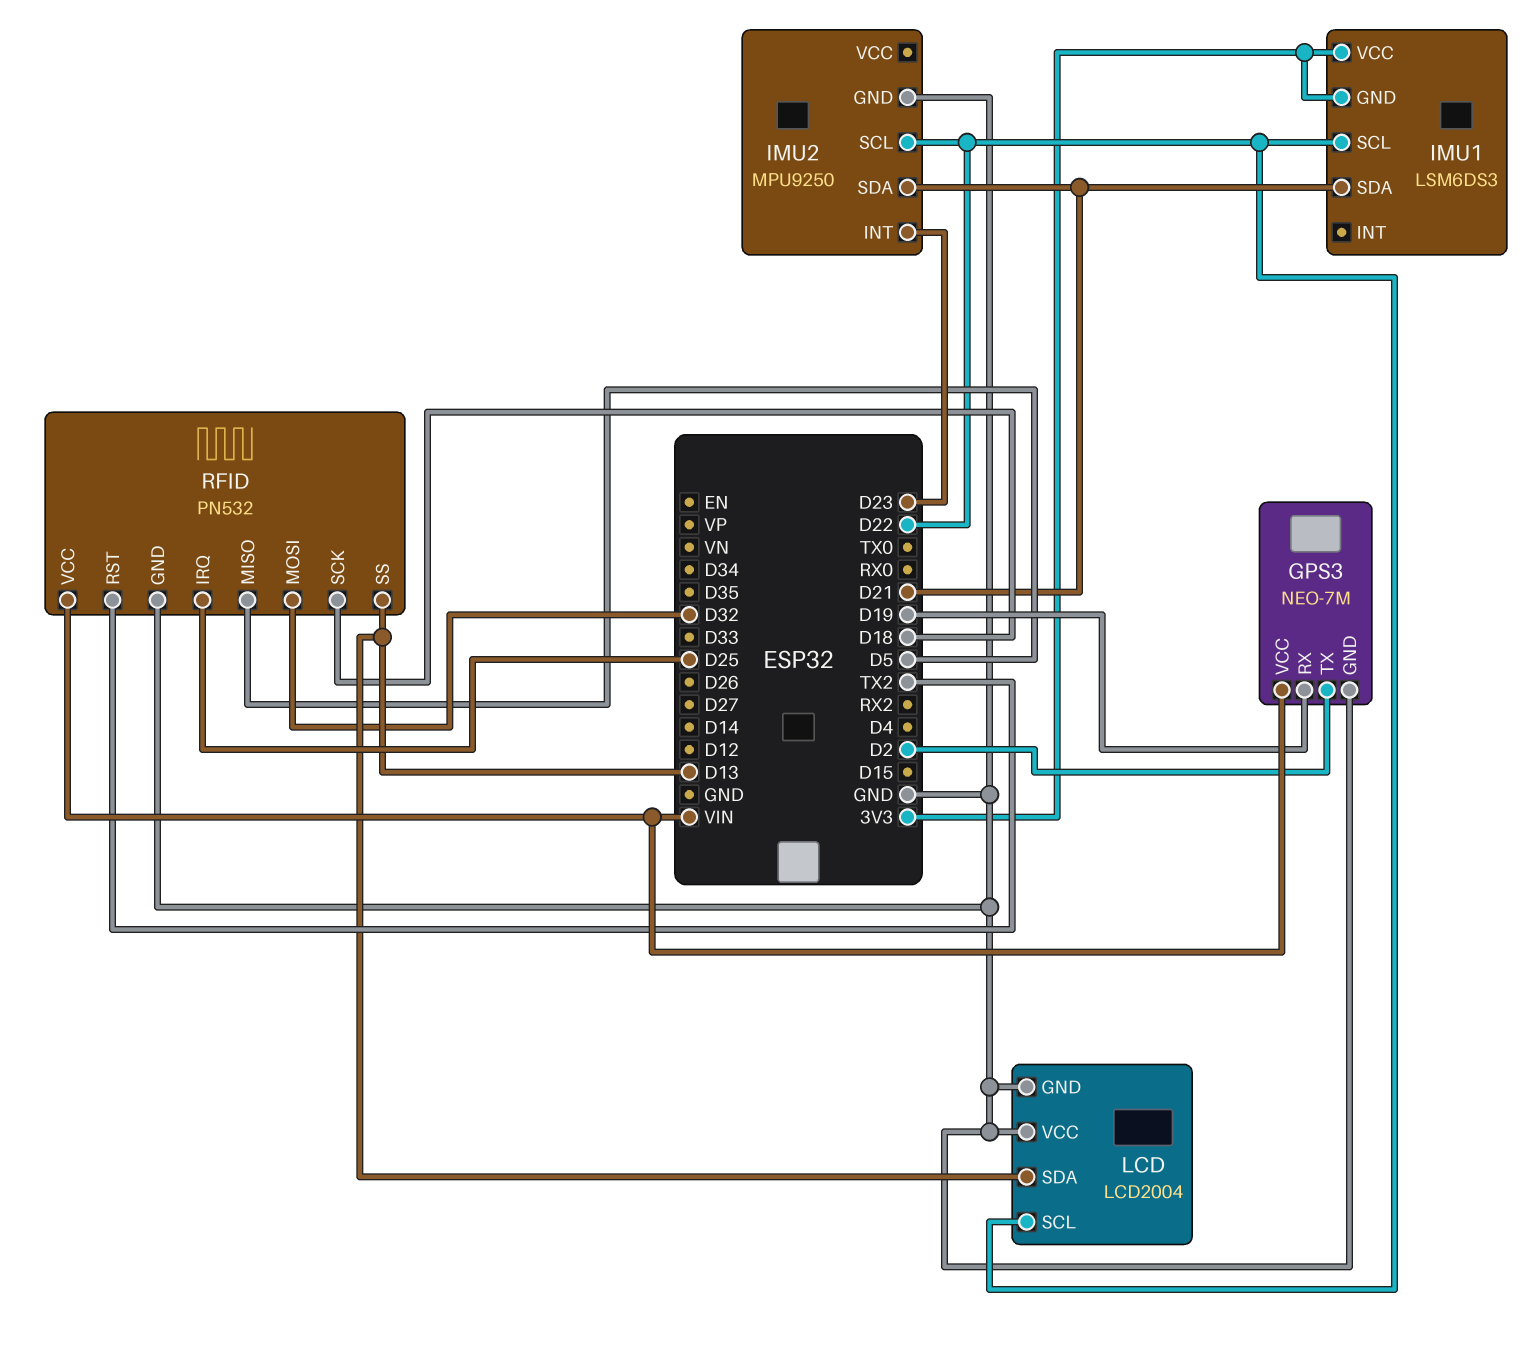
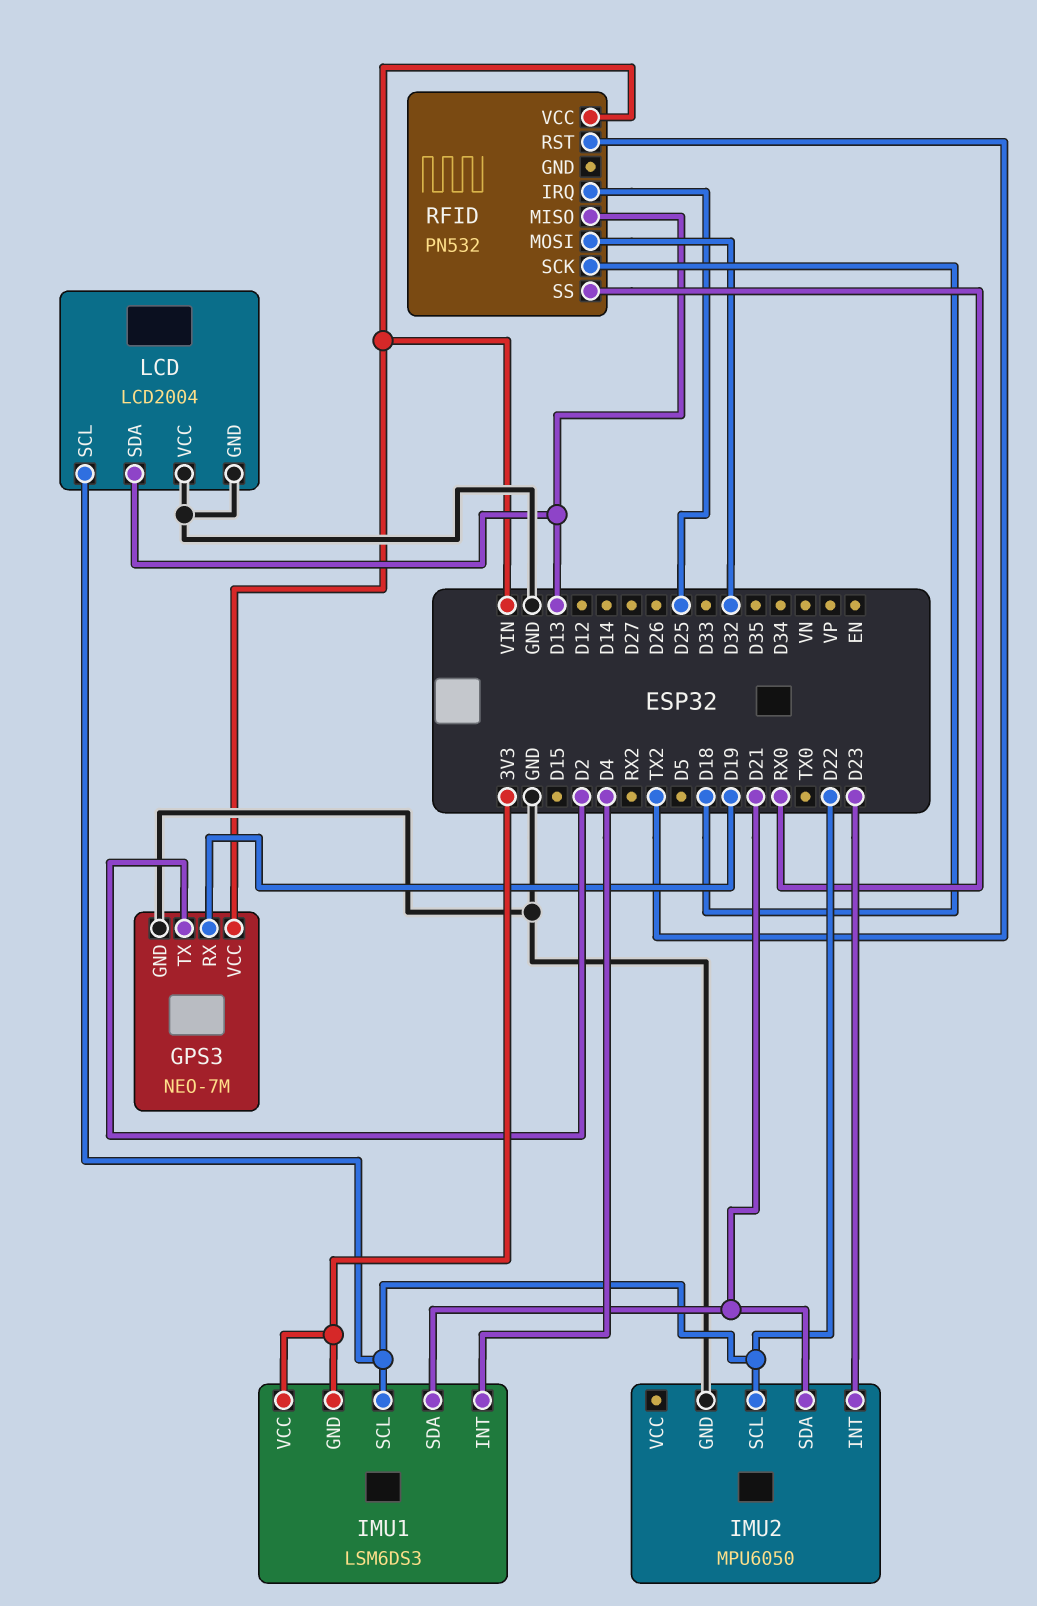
IMU1 pin INT: none -> D4
IMU2: MPU9250 -> MPU6050
RFID pin GND: GND -> none
RFID pin MISO: D5 -> D13
RFID pin SS: D13 -> RX0

